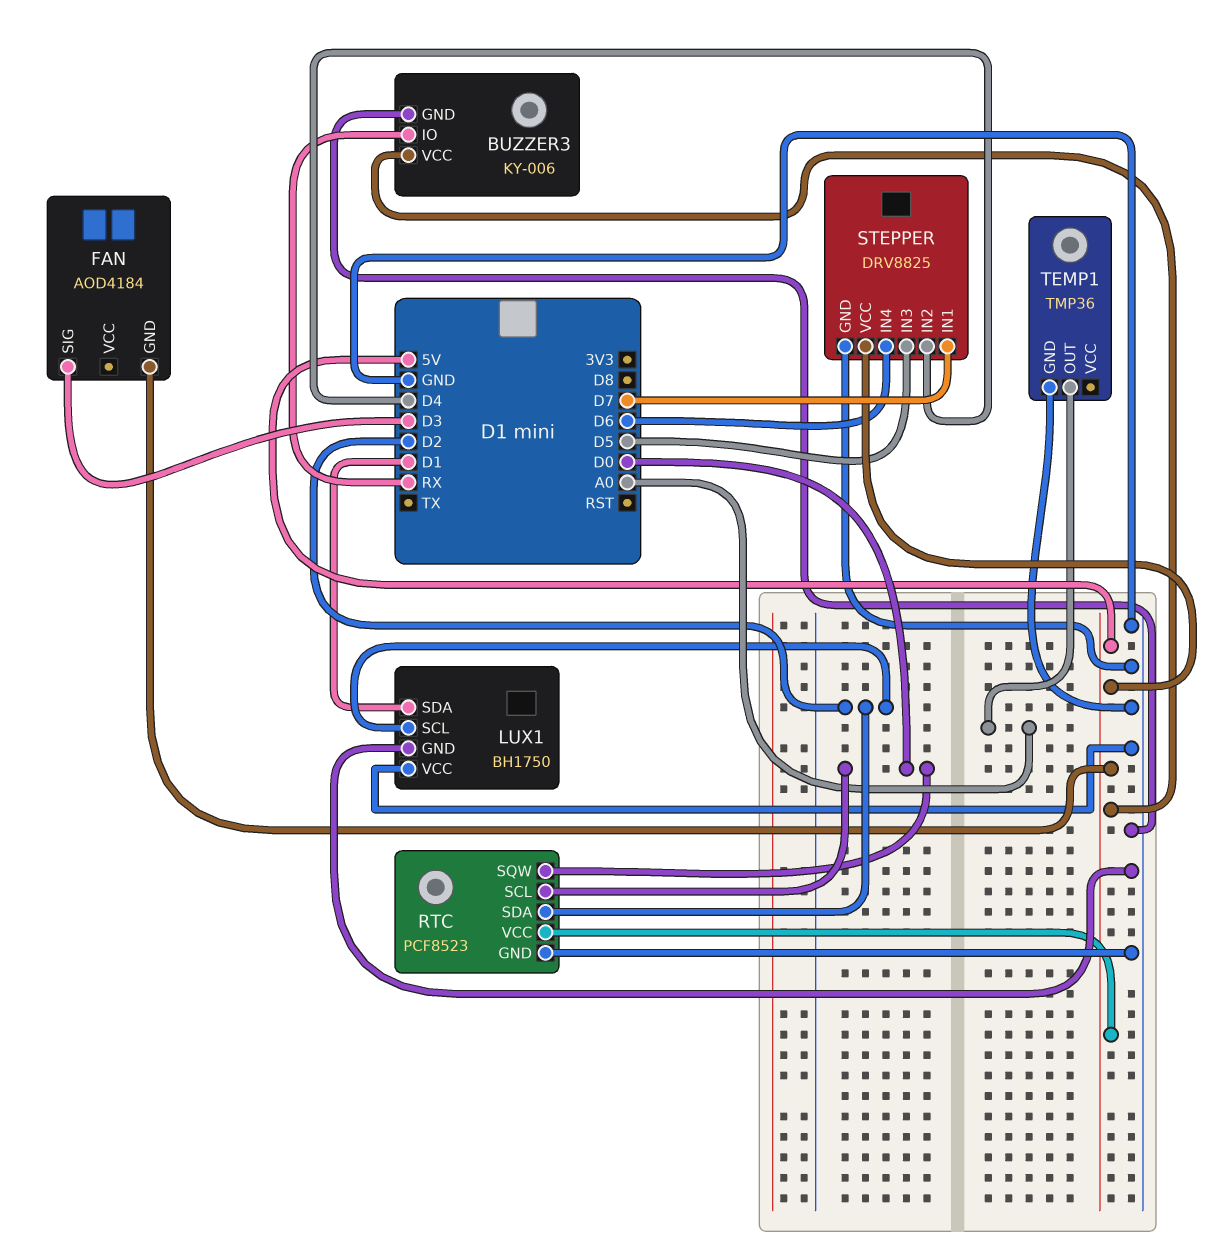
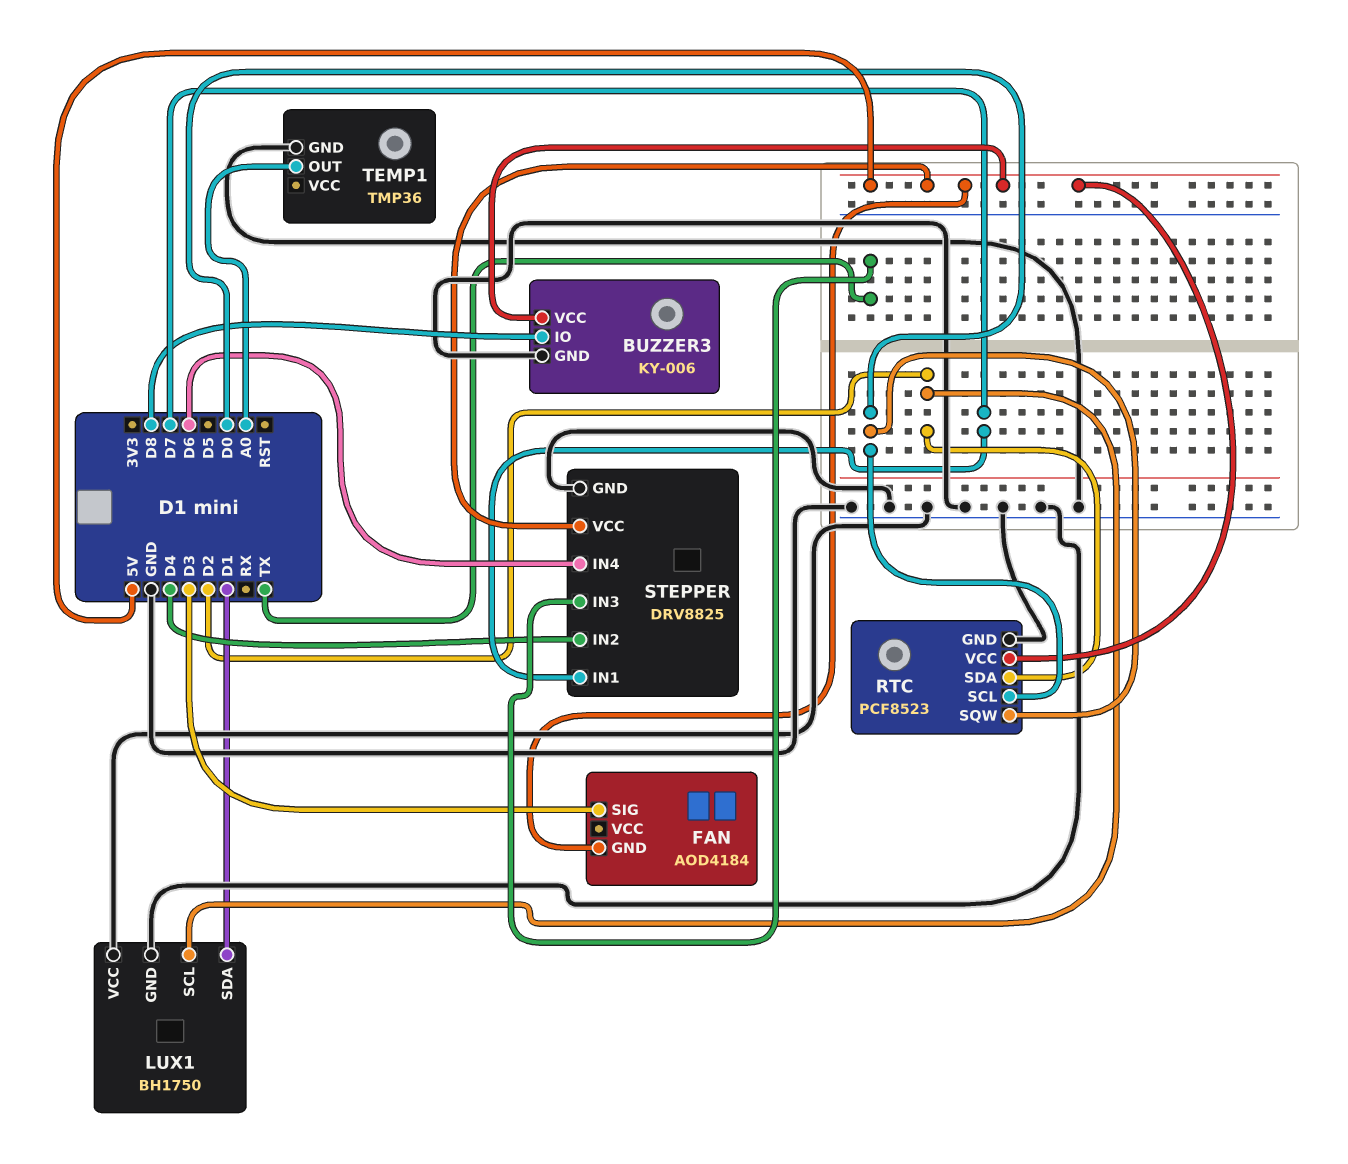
BUZZER3 pin IO: RX -> D8
STEPPER pin IN3: D5 -> TX

